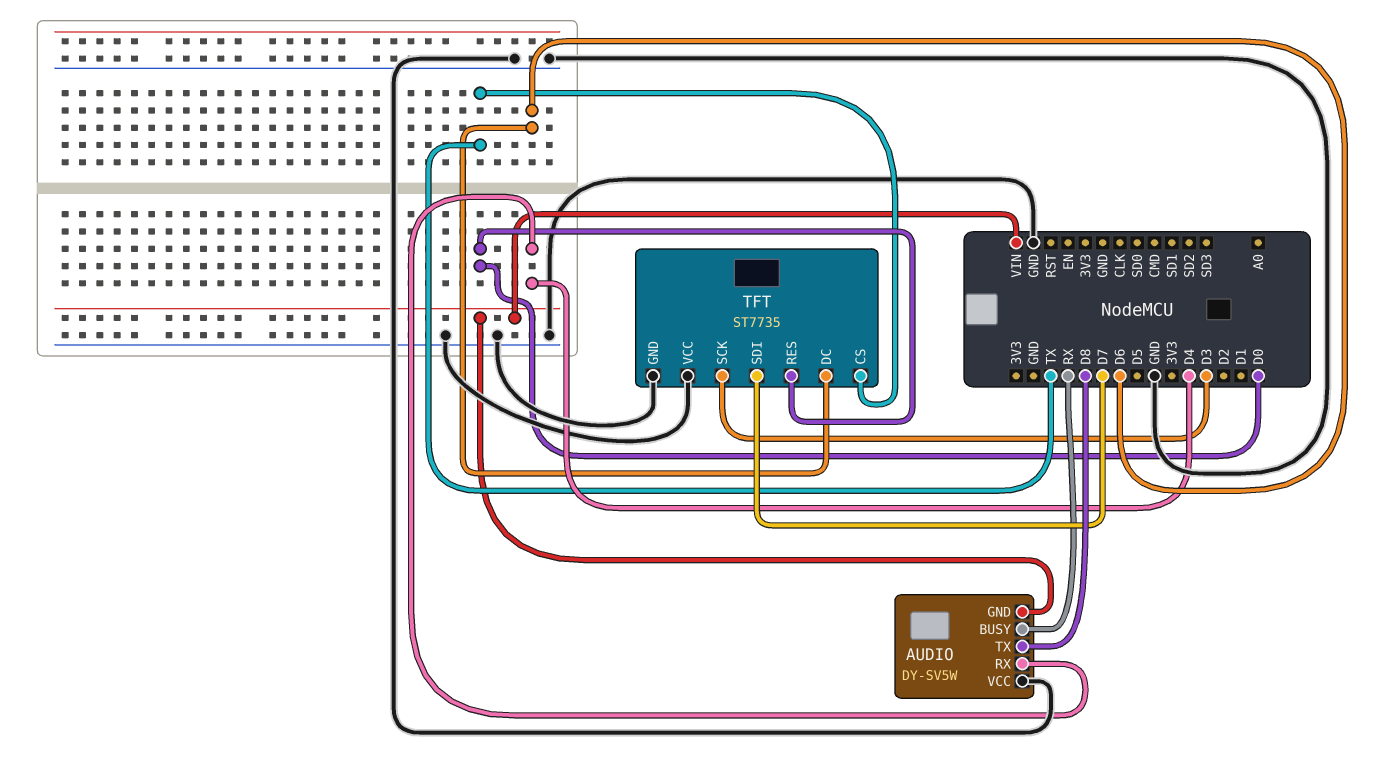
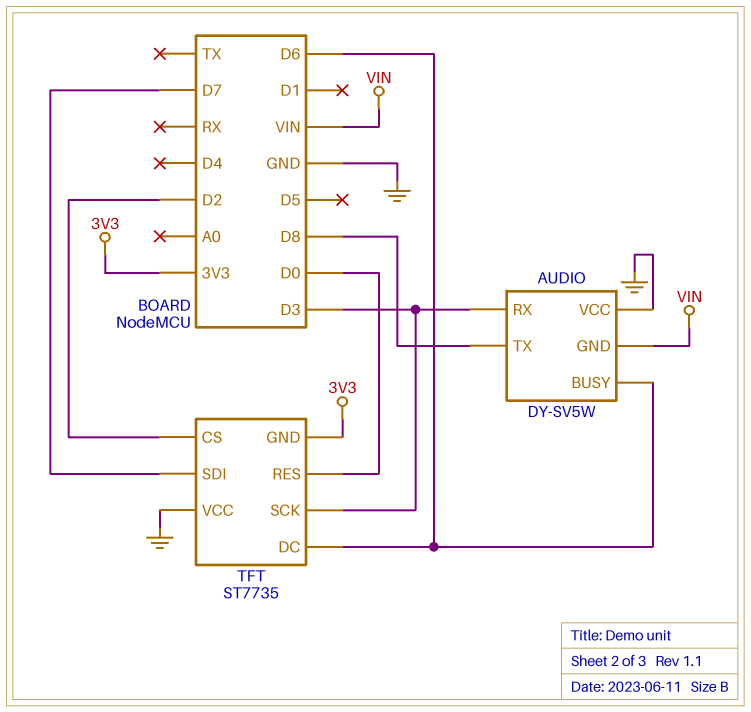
AUDIO pin BUSY: RX -> D6
AUDIO pin RX: D4 -> D3
TFT pin CS: TX -> D2
TFT pin GND: GND -> 3V3

